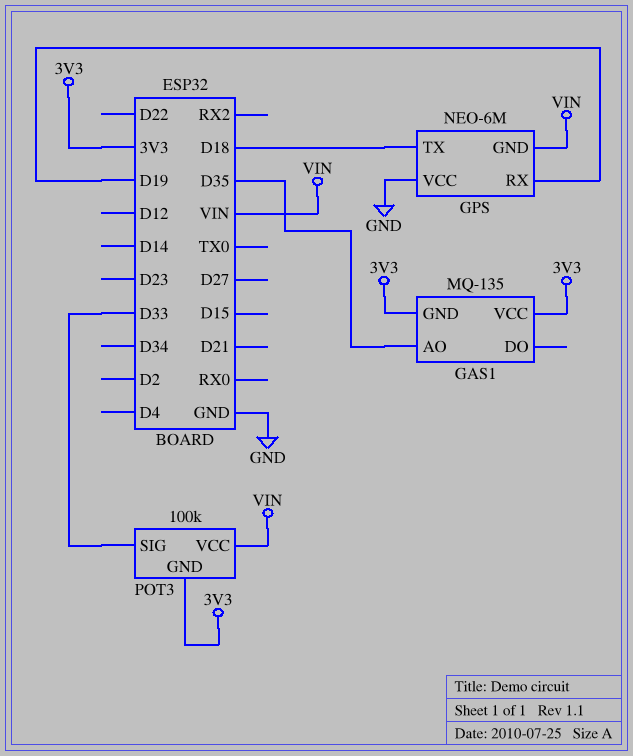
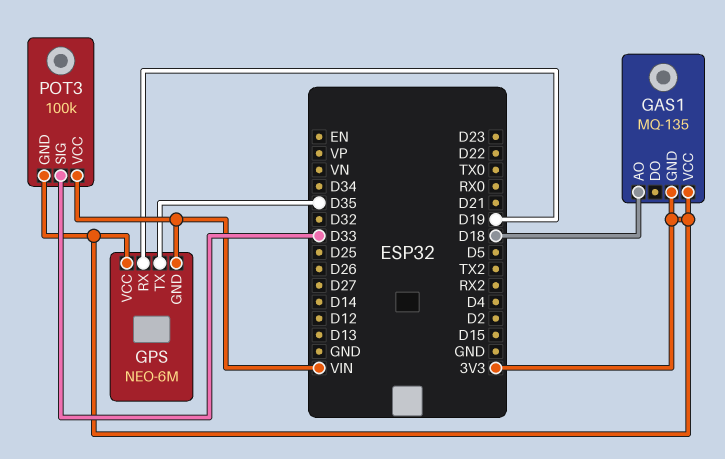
GAS1 pin AO: D35 -> D18
GPS pin TX: D18 -> D35
GPS pin VCC: GND -> 3V3

